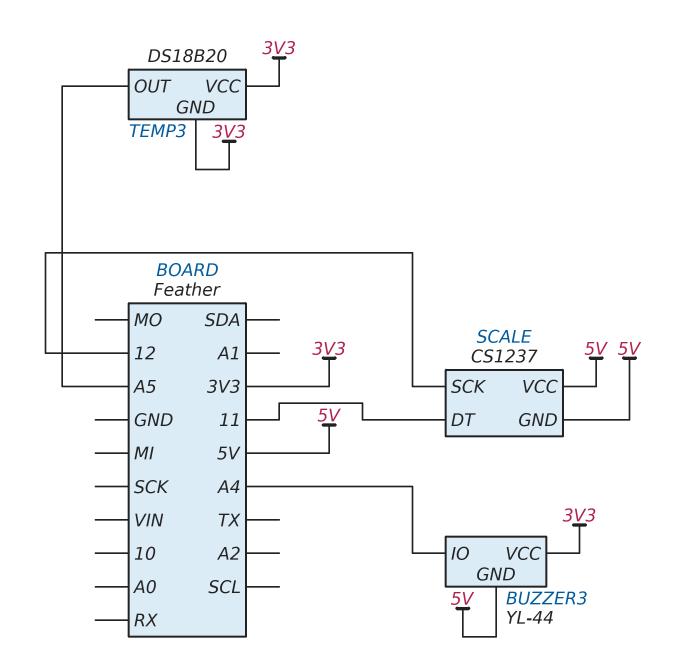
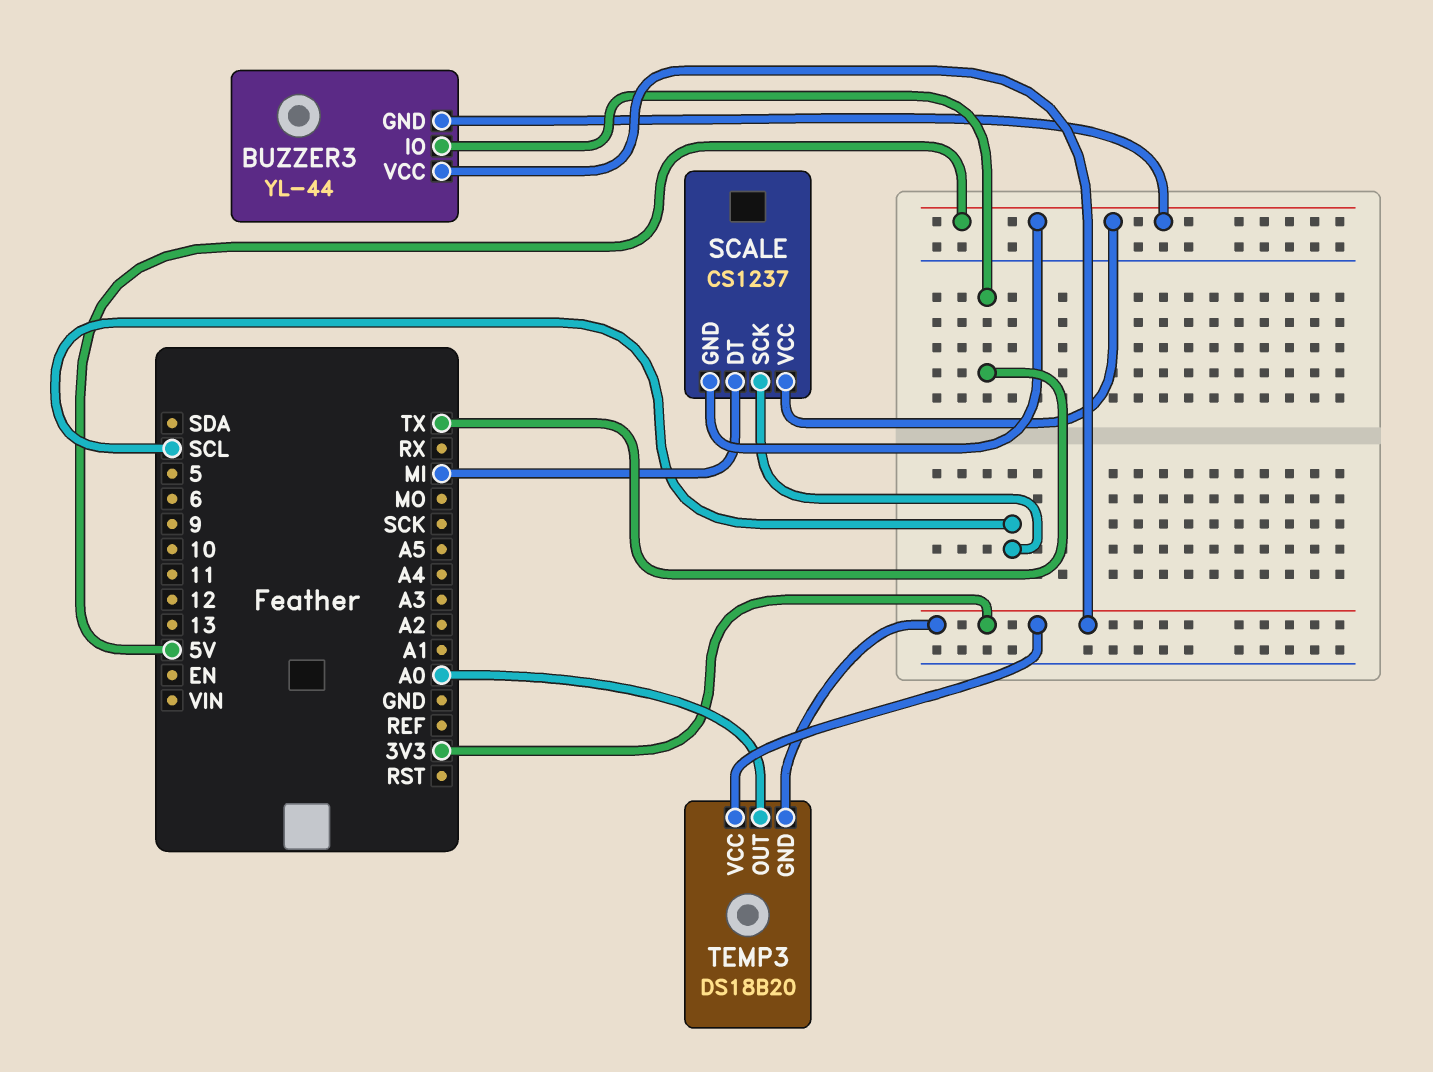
BUZZER3 pin IO: A4 -> TX
SCALE pin DT: 11 -> MI
SCALE pin SCK: 12 -> SCL
TEMP3 pin OUT: A5 -> A0

